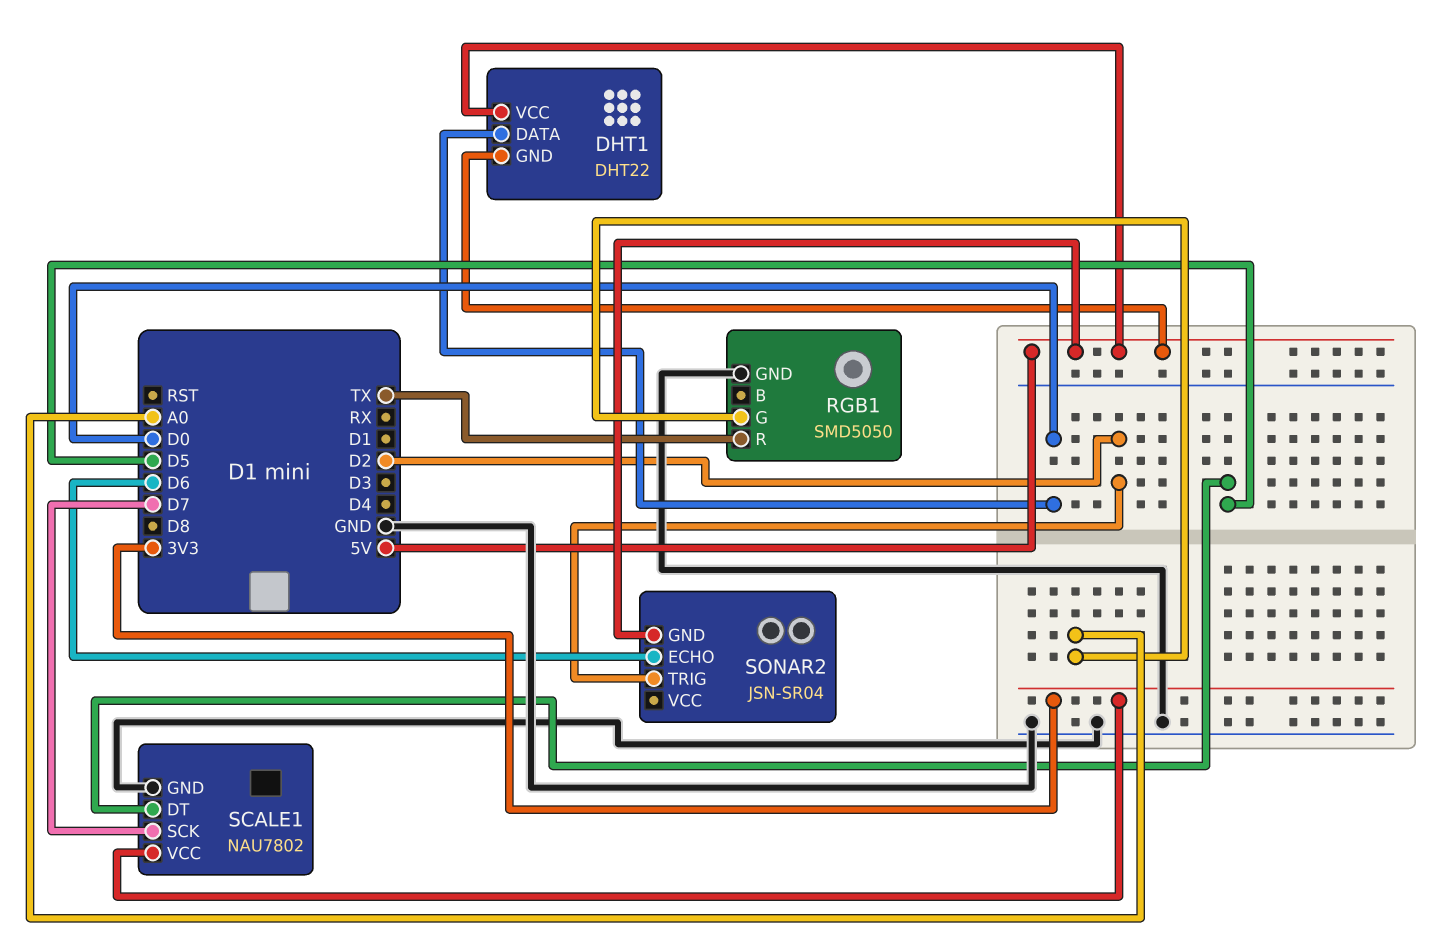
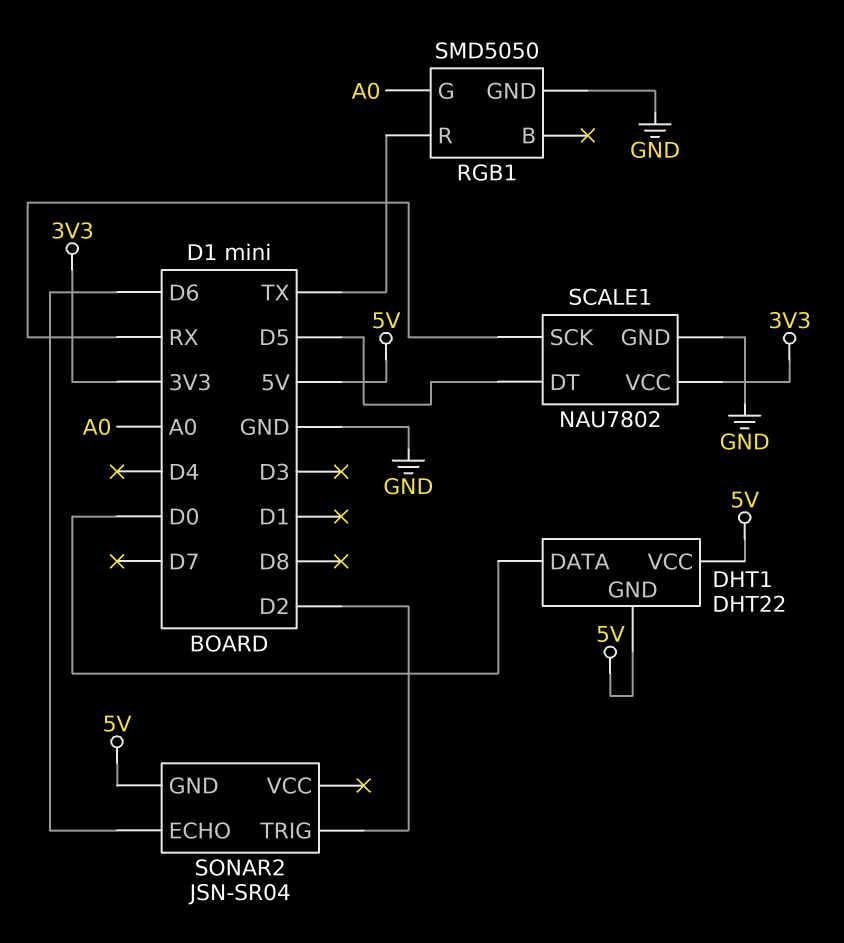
SCALE1 pin SCK: D7 -> RX

